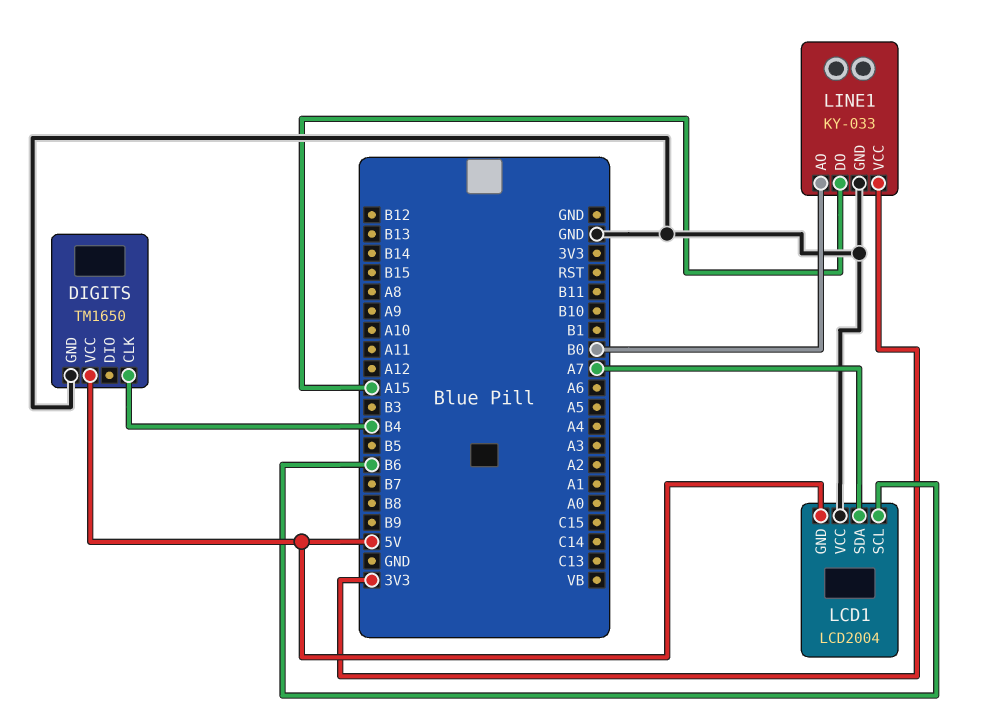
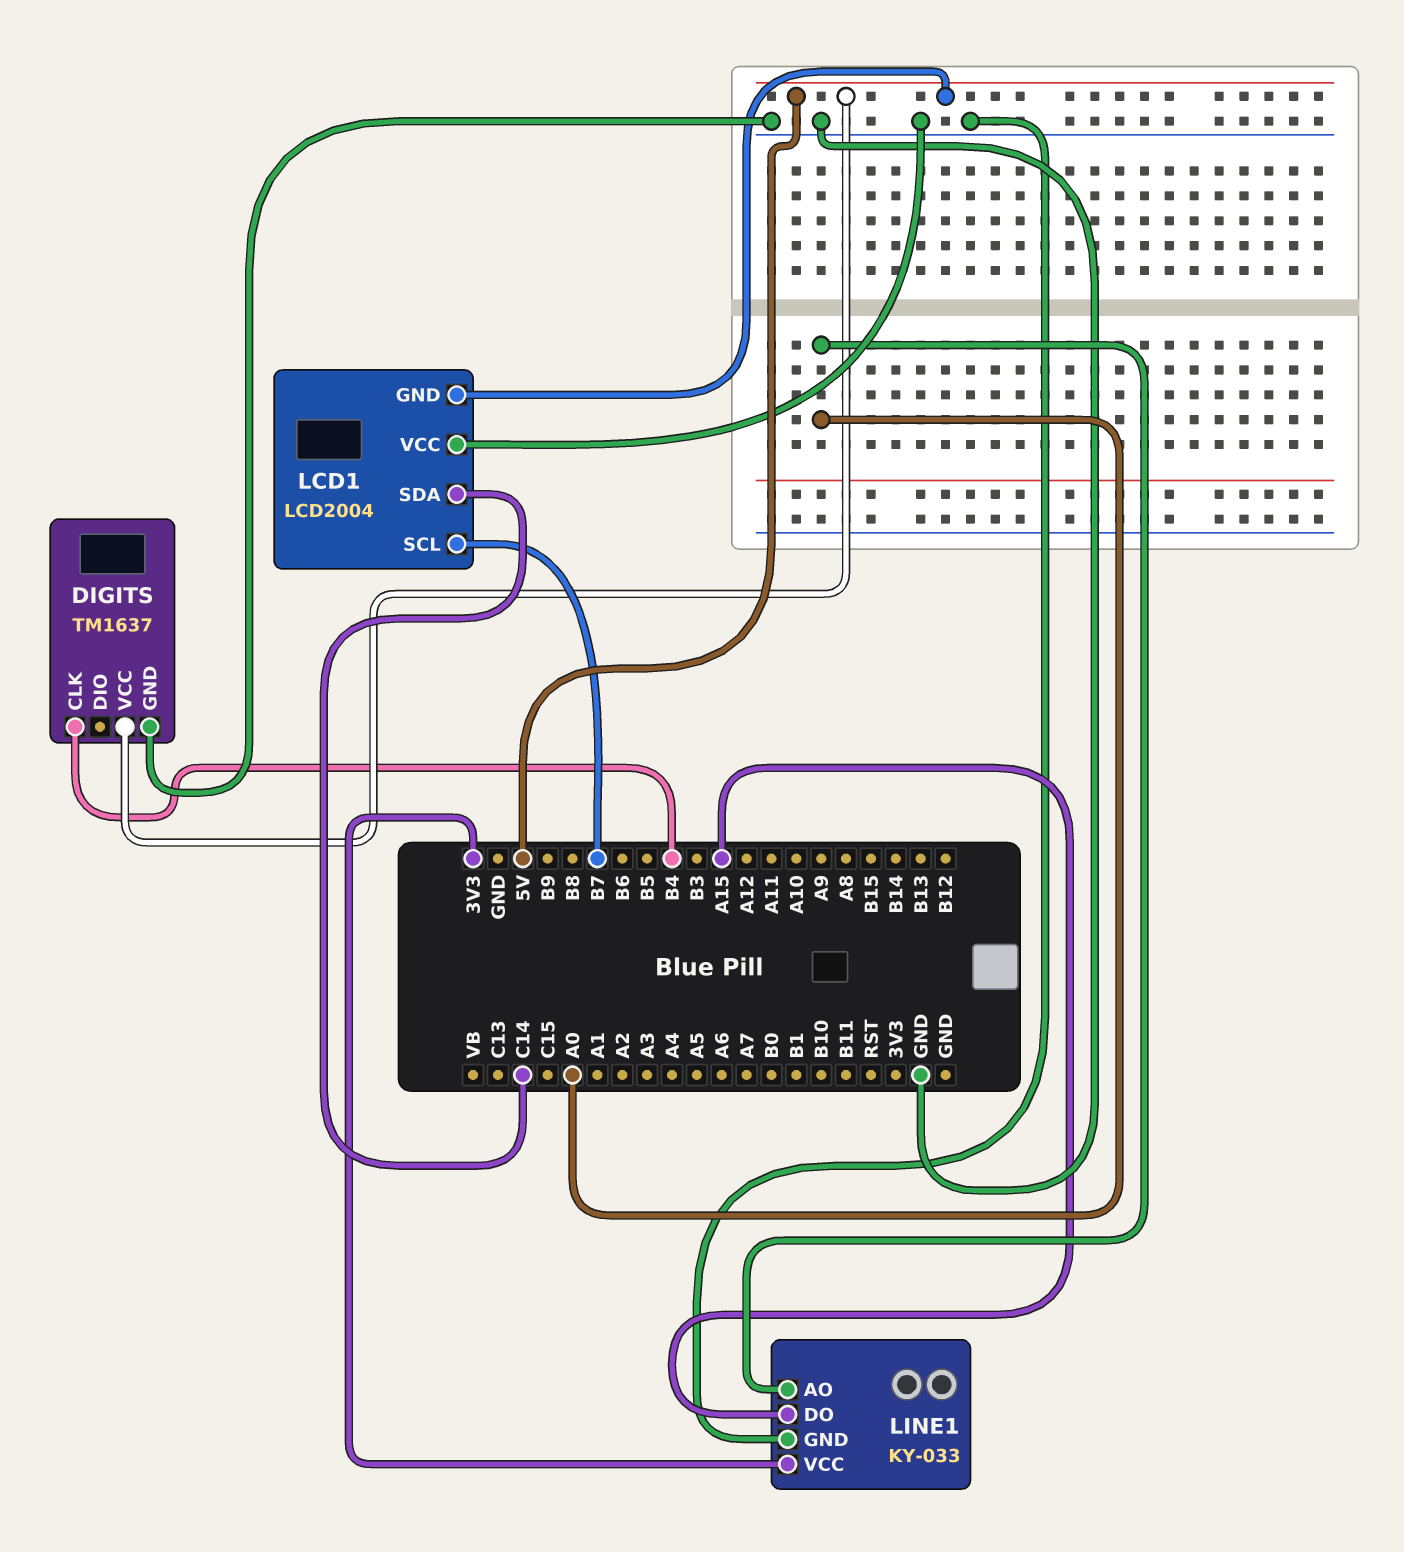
DIGITS: TM1650 -> TM1637
LCD1 pin SCL: B6 -> B7
LCD1 pin SDA: A7 -> C14
LINE1 pin AO: B0 -> A0

